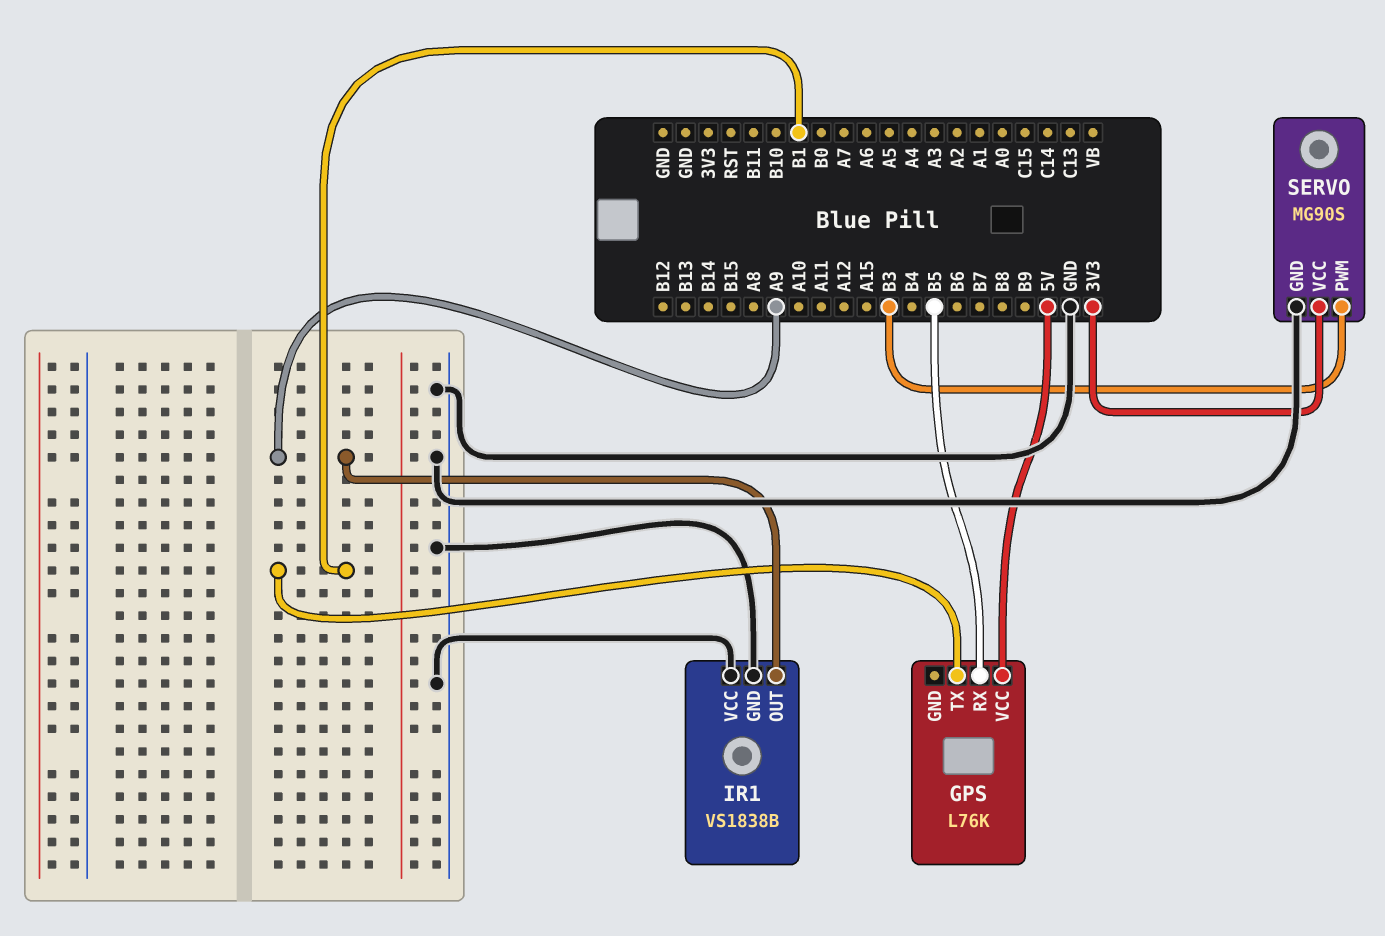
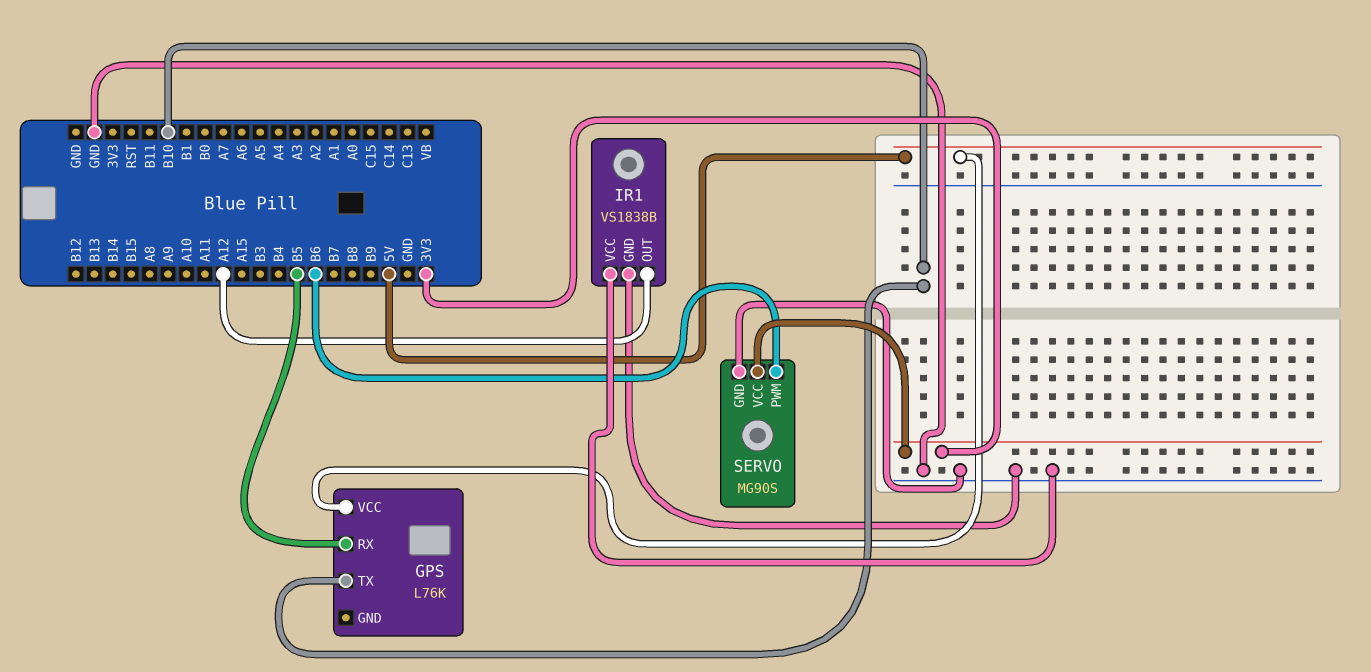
GPS pin TX: B1 -> B10
IR1 pin OUT: A9 -> A12
SERVO pin PWM: B3 -> B6

